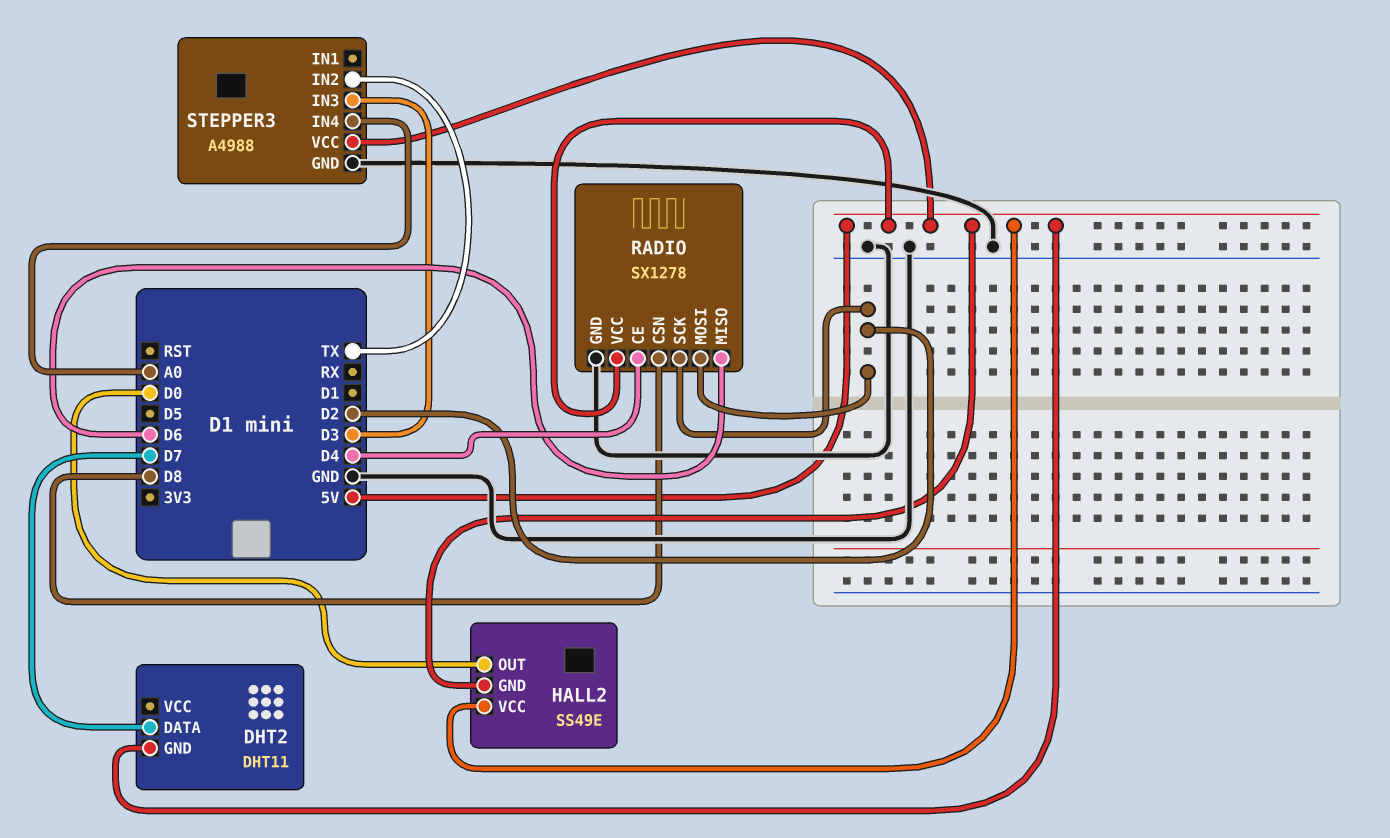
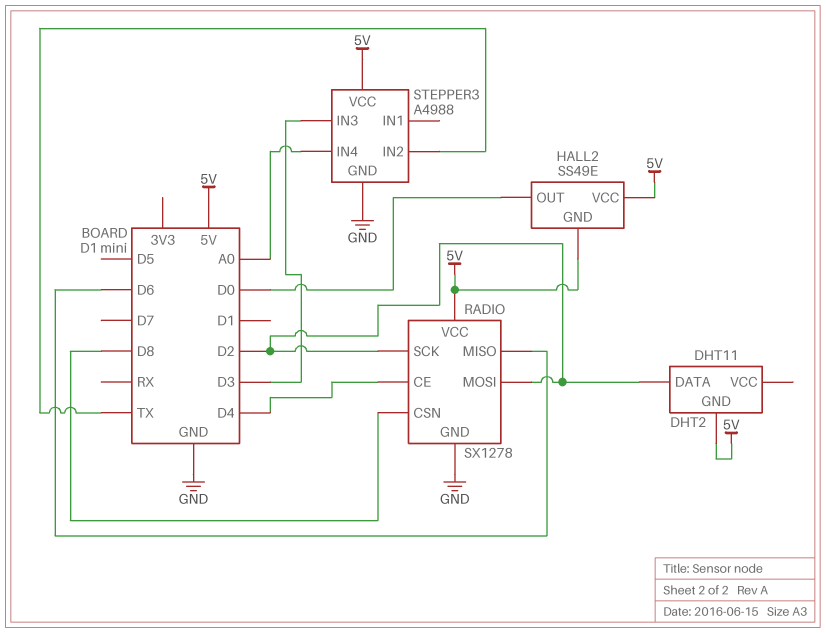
DHT2 pin DATA: D7 -> D2

